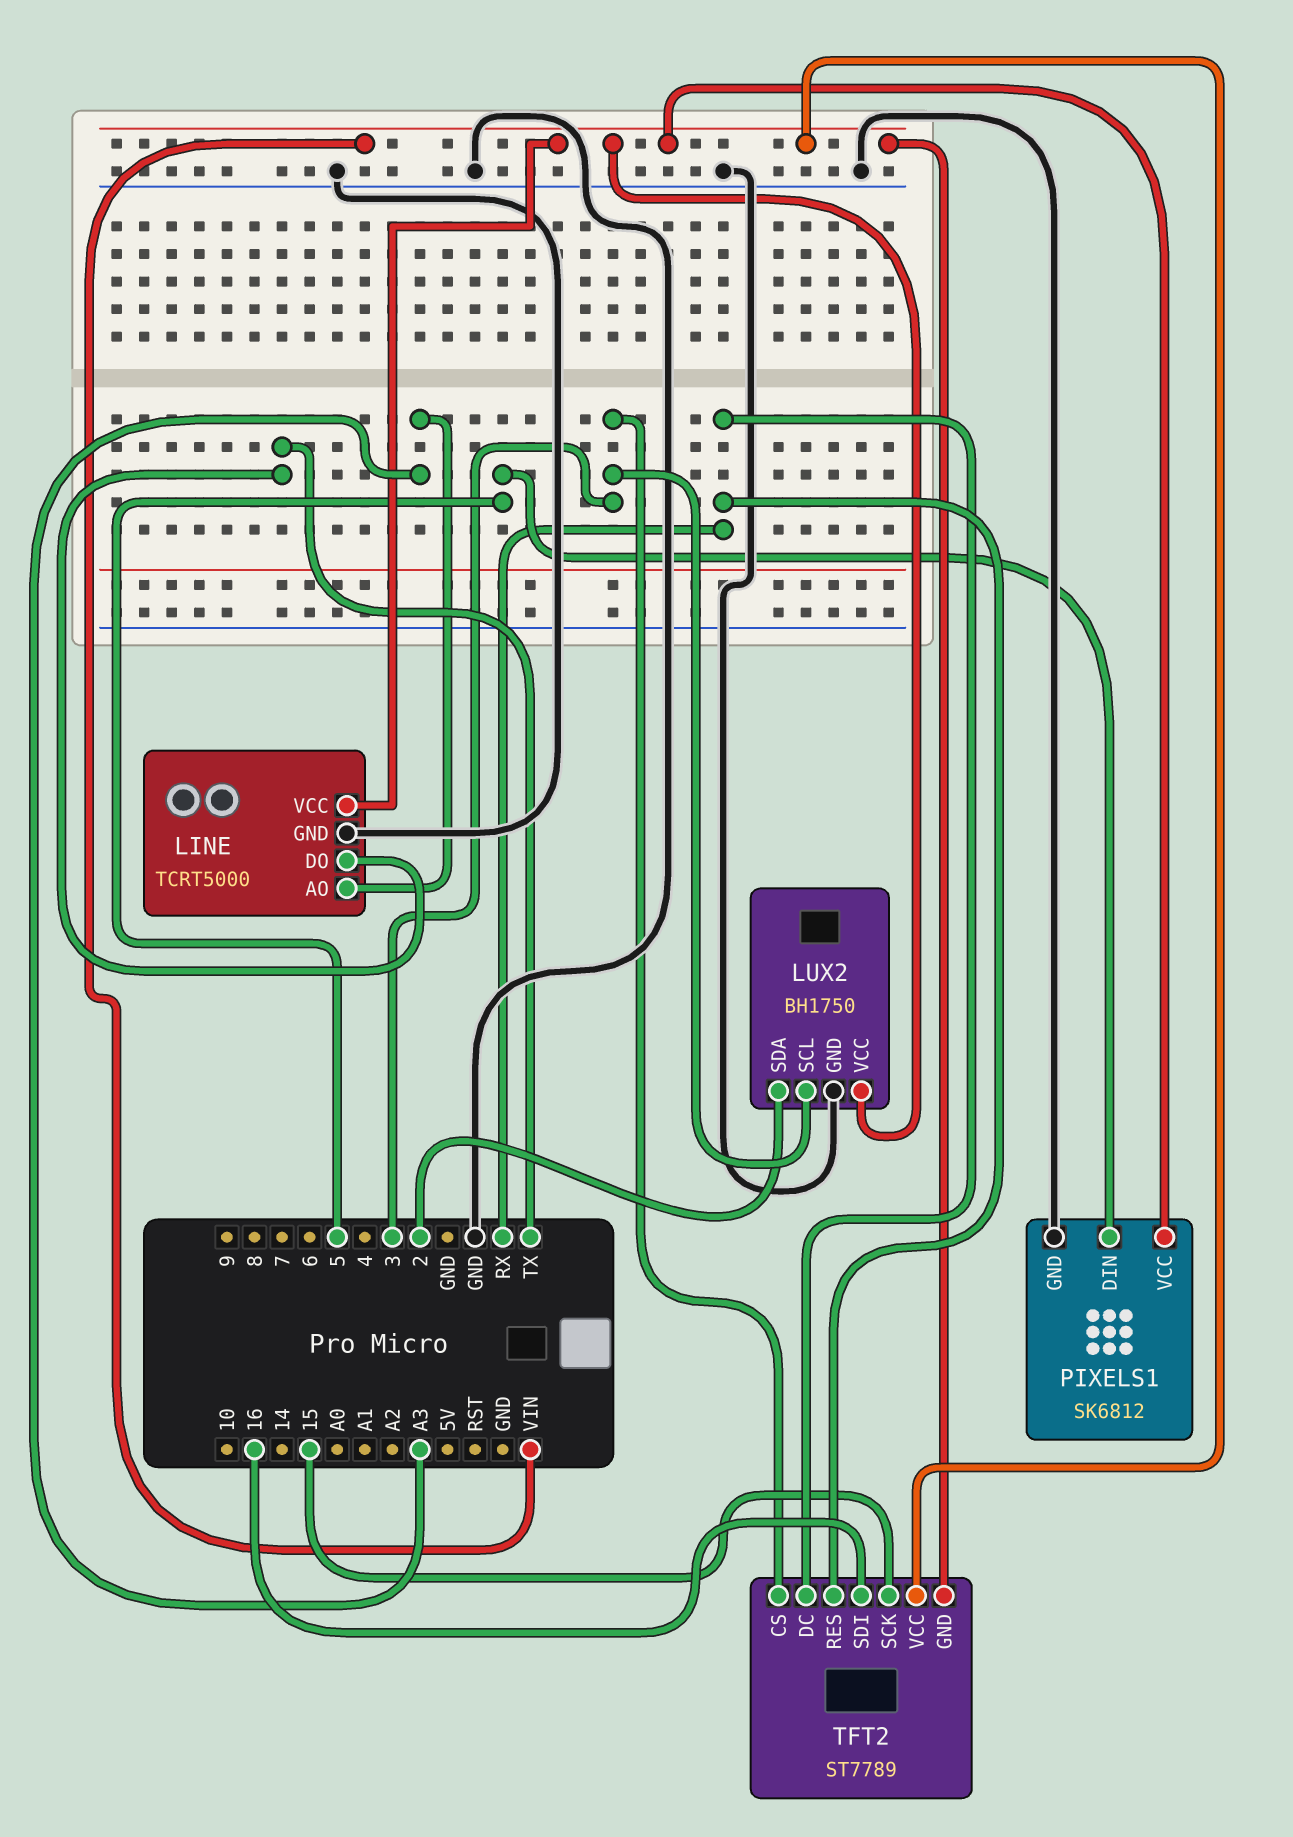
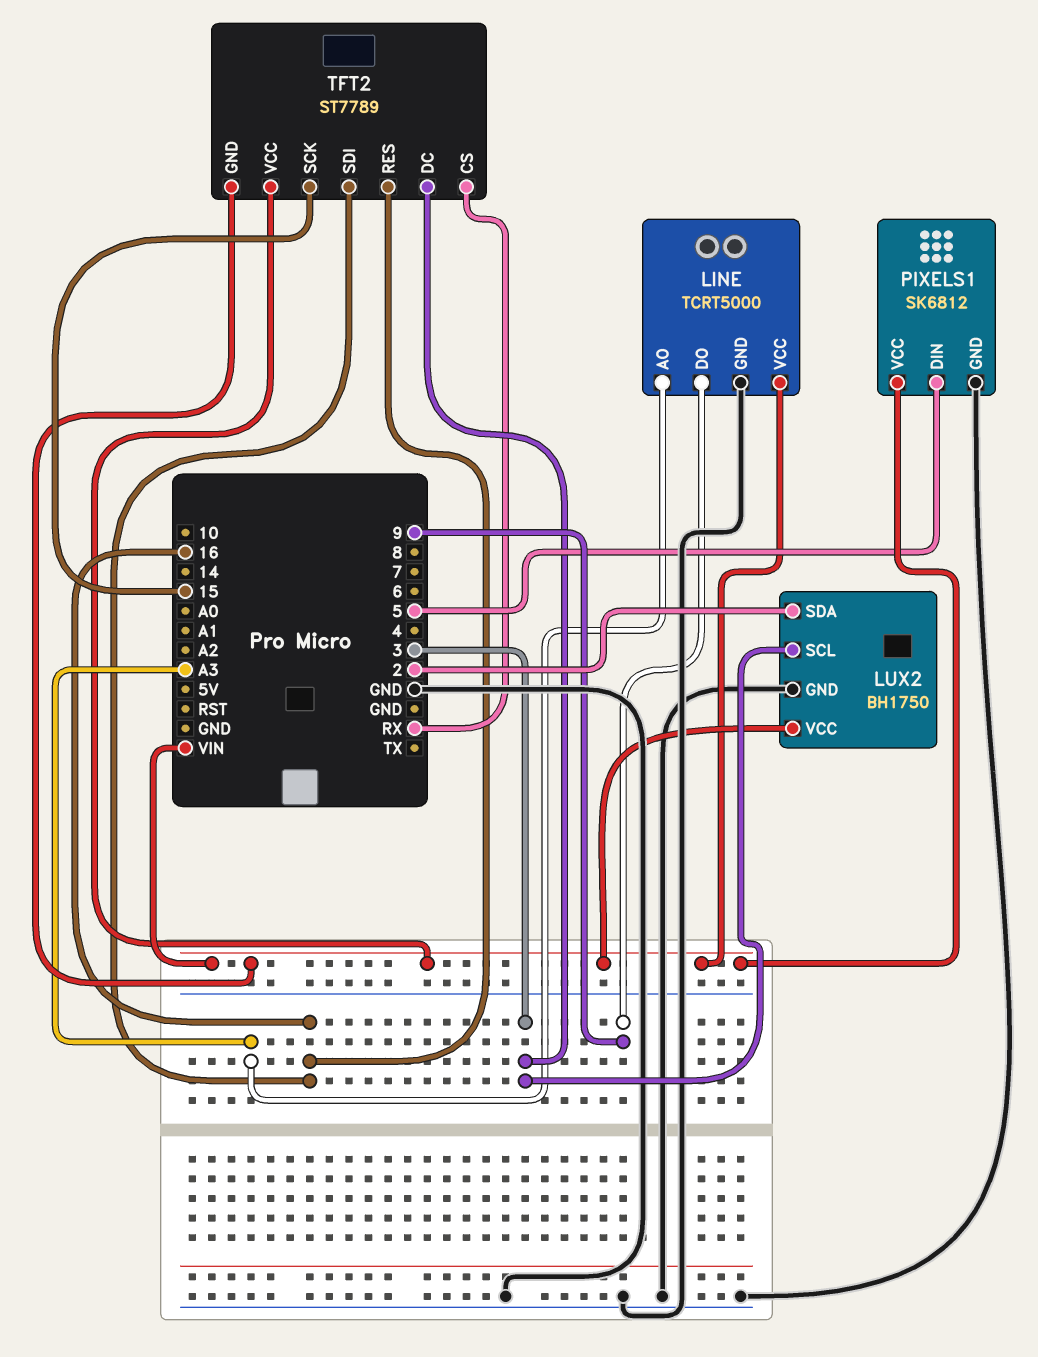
LINE pin DO: TX -> 9
TFT2 pin CS: 3 -> RX
TFT2 pin DC: RX -> 3
TFT2 pin RES: RX -> 16

